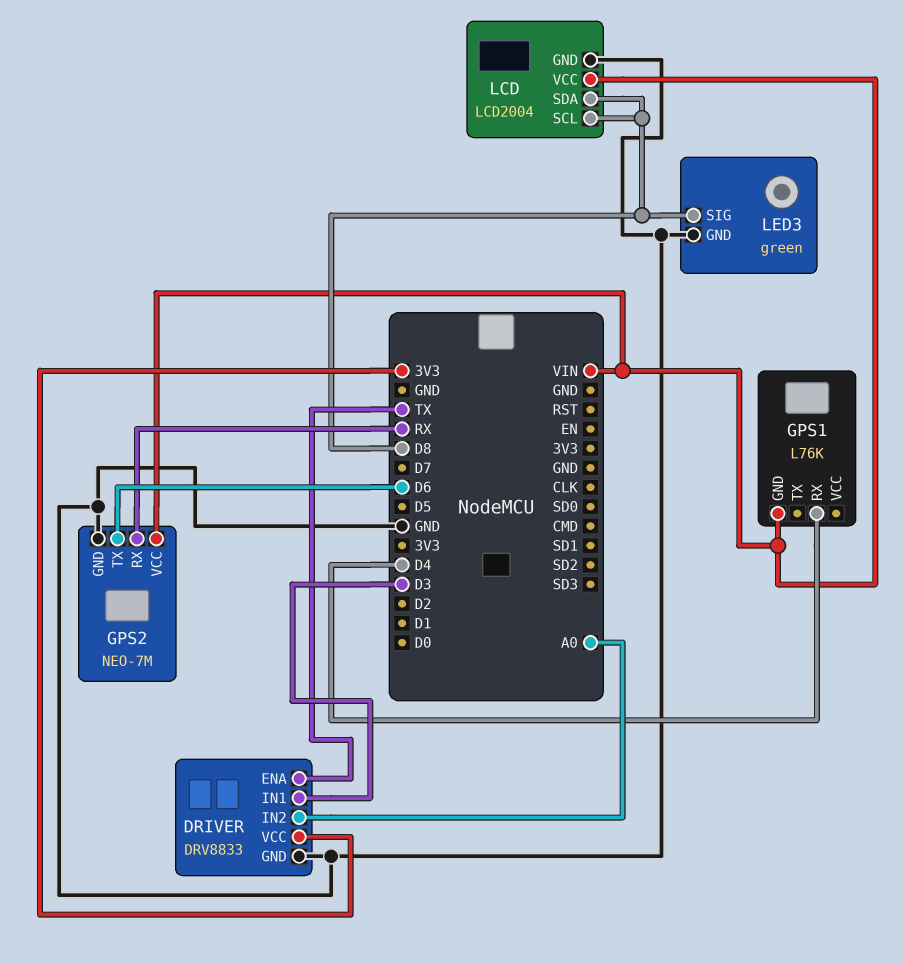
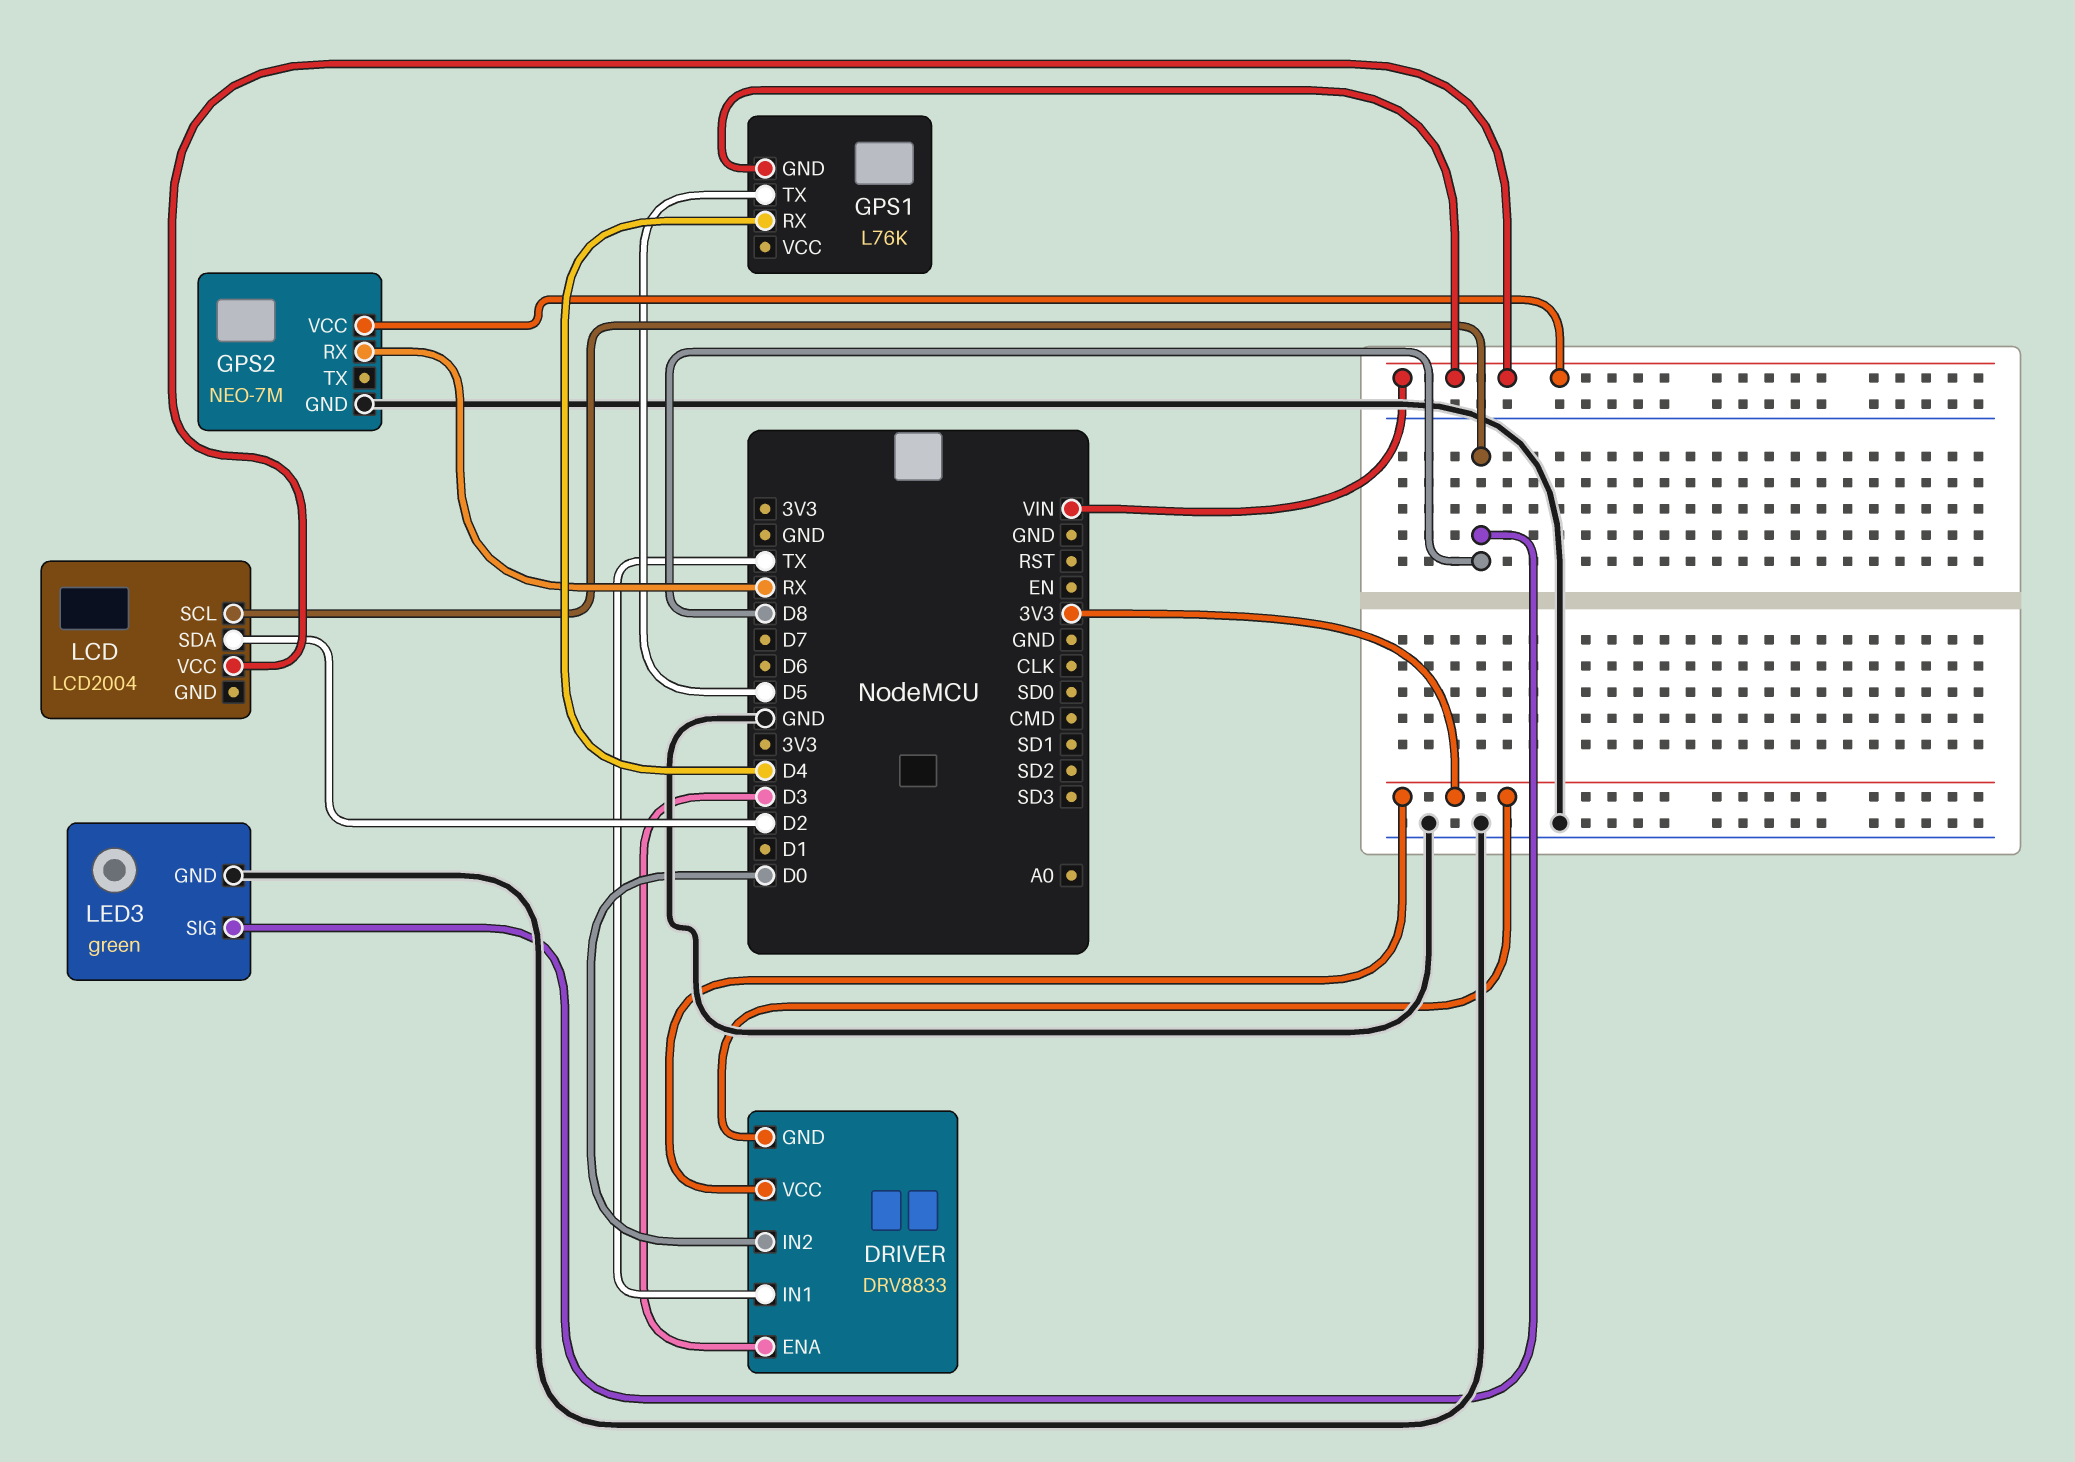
DRIVER pin ENA: TX -> D3
DRIVER pin GND: GND -> 3V3
DRIVER pin IN1: D3 -> TX
DRIVER pin IN2: A0 -> D0
GPS1 pin TX: none -> D5
GPS2 pin TX: D6 -> none
LCD pin GND: GND -> none
LCD pin SDA: D8 -> D2

